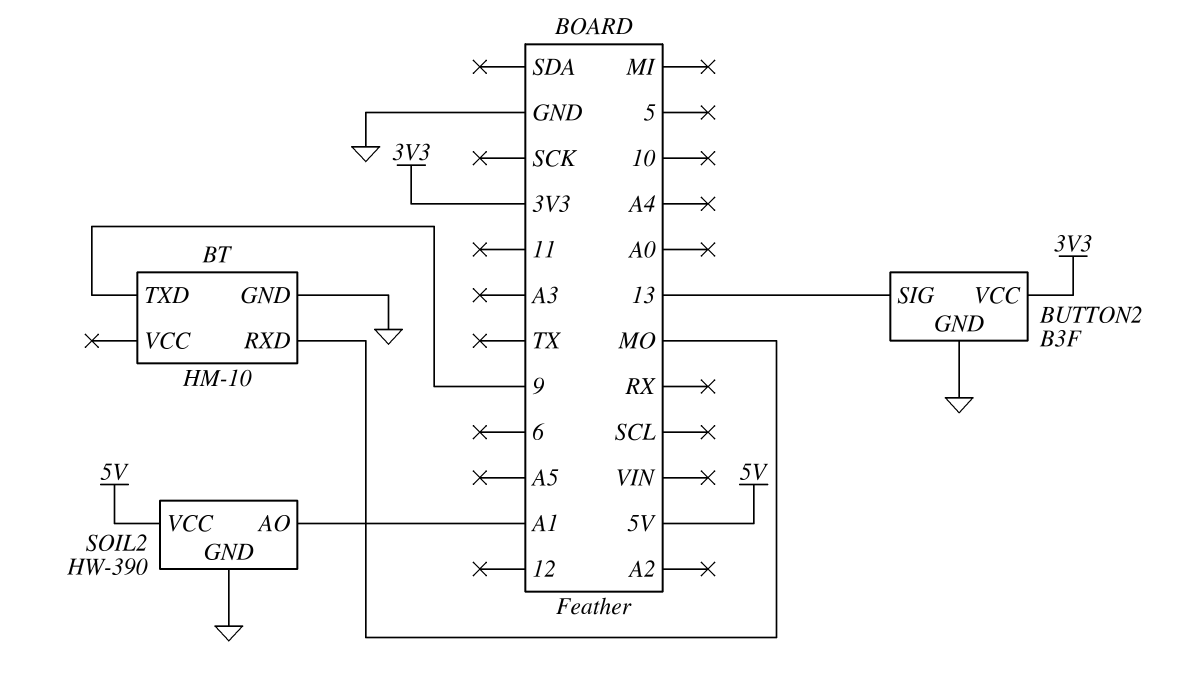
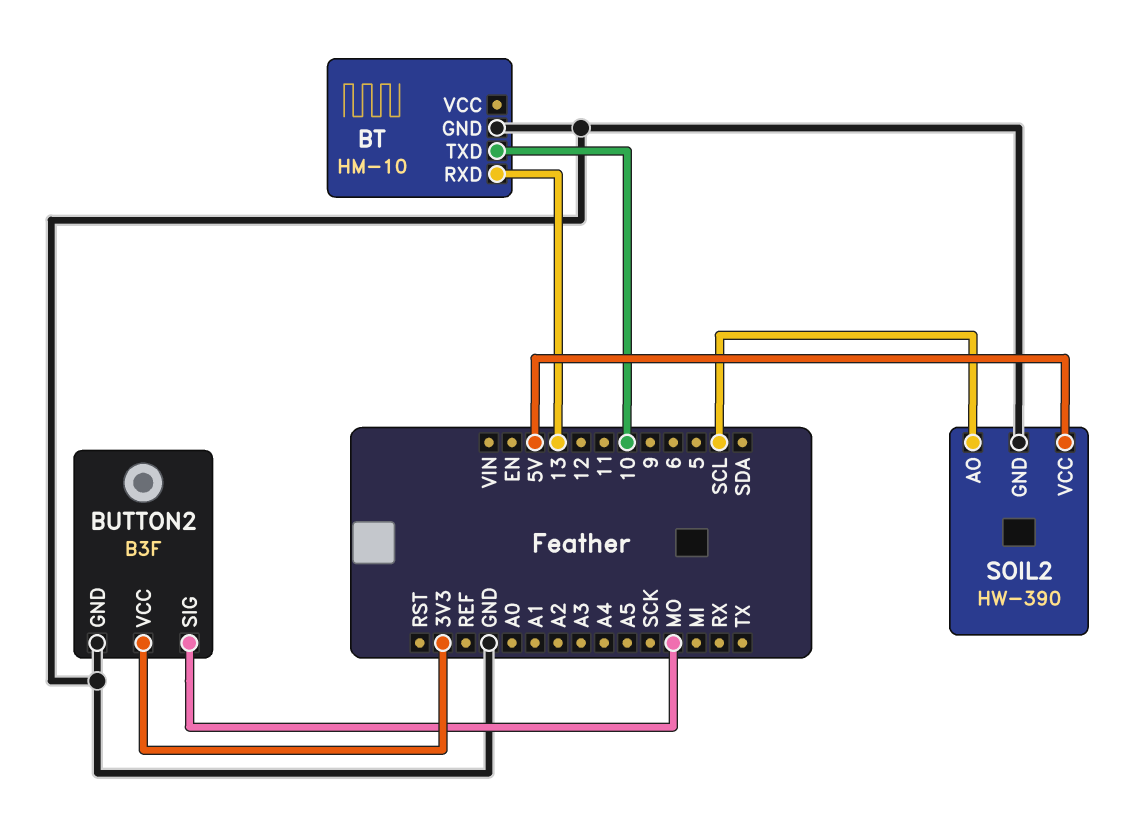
BT pin RXD: MO -> 13
BT pin TXD: 9 -> 10
BUTTON2 pin SIG: 13 -> MO
SOIL2 pin AO: A1 -> SCL

